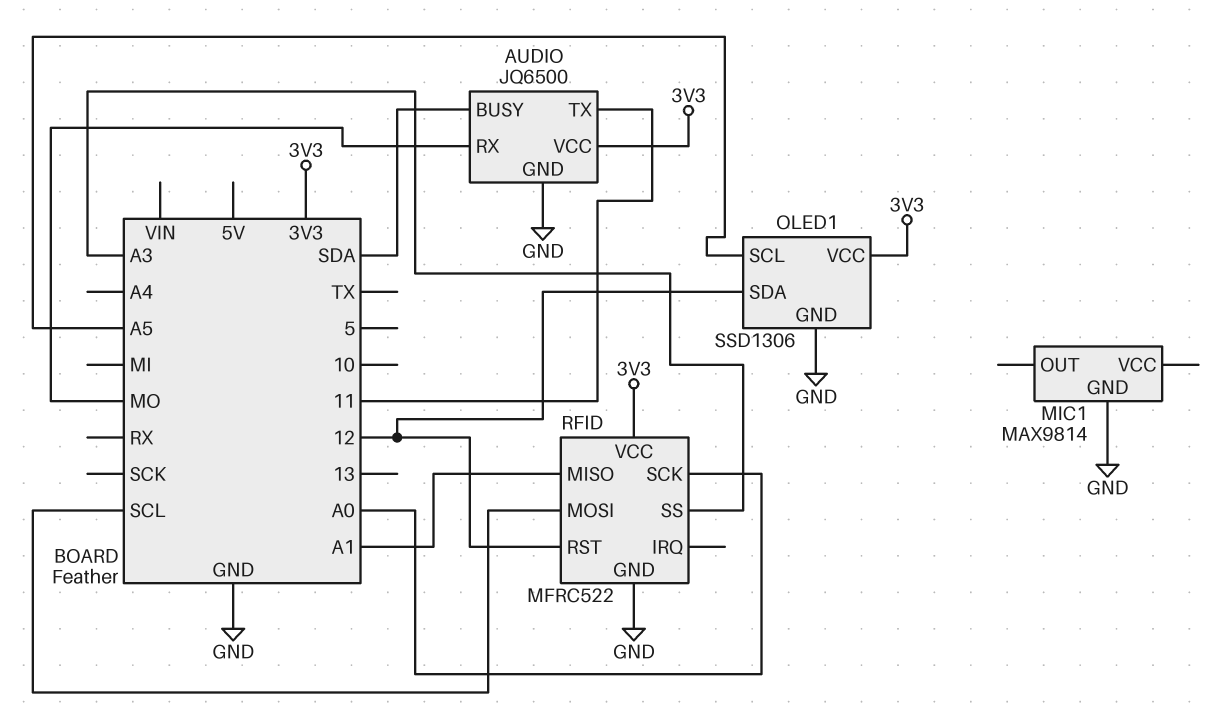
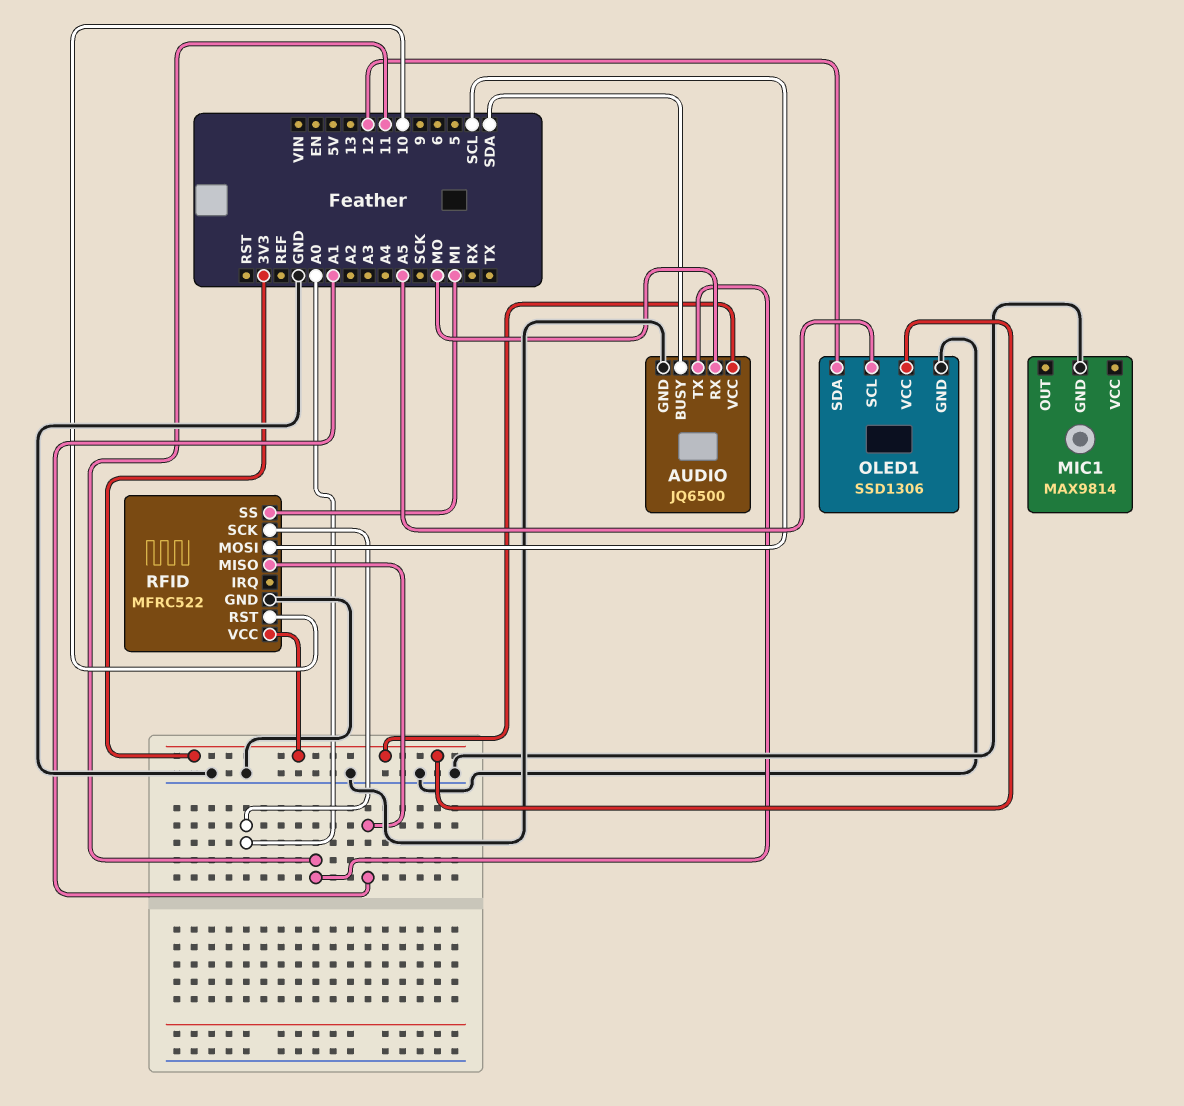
RFID pin RST: 12 -> 10
RFID pin SS: A3 -> MI

